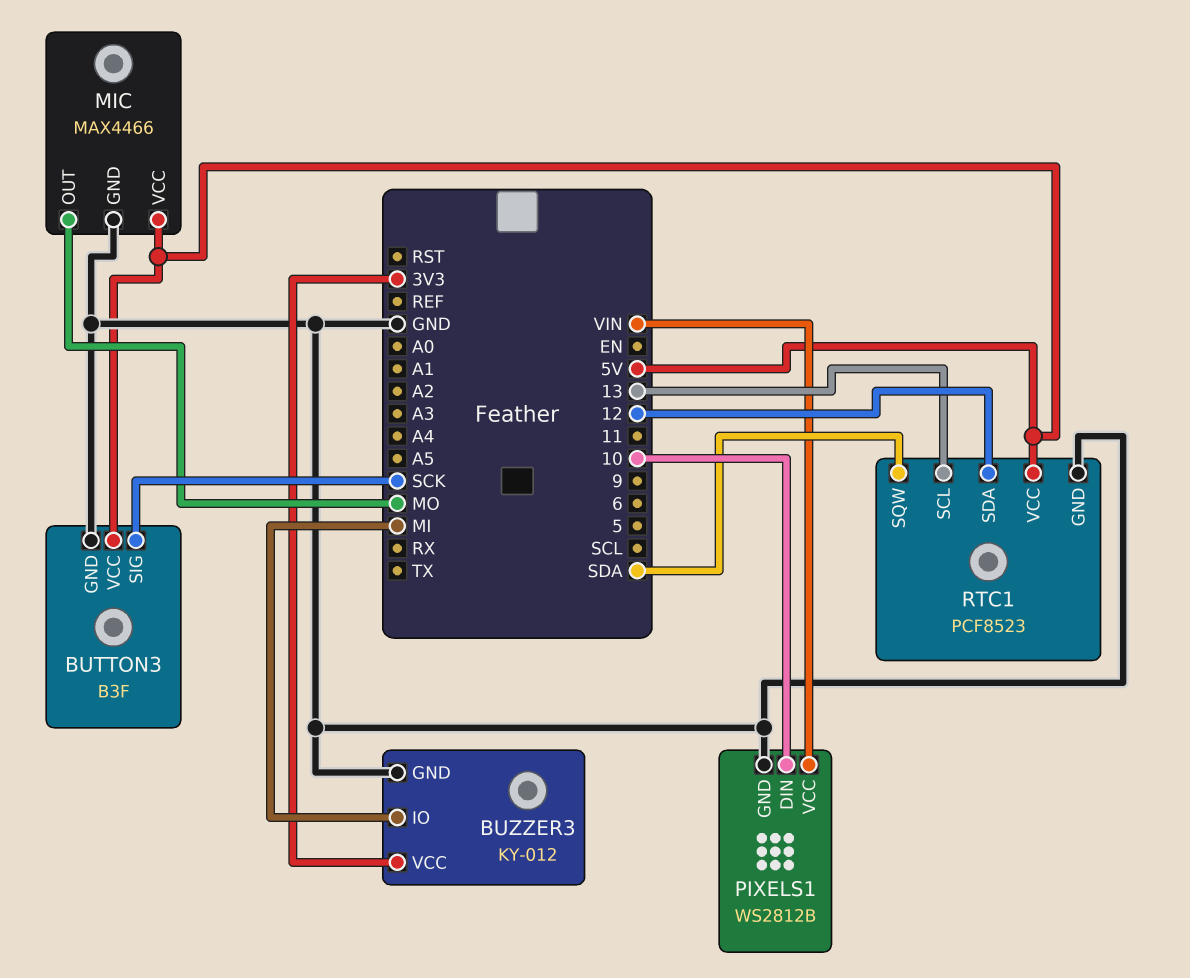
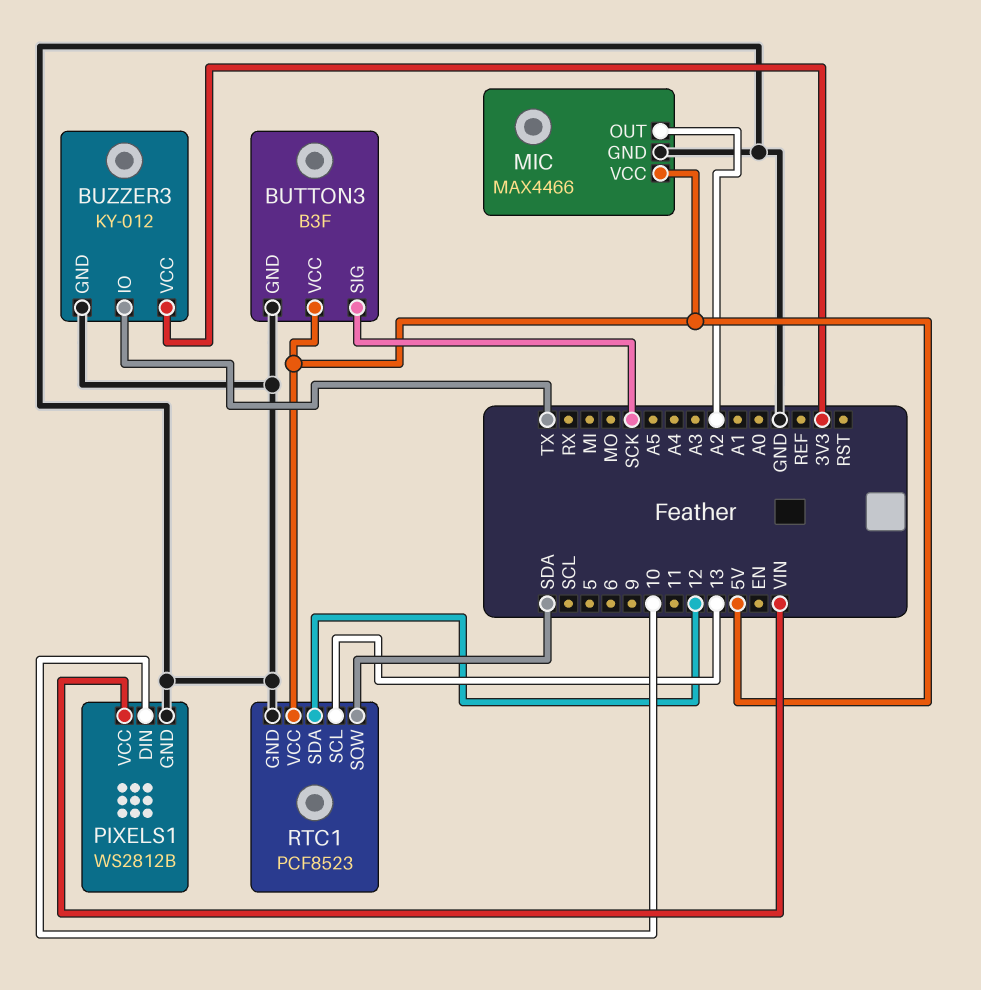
BUZZER3 pin IO: MI -> TX
MIC pin OUT: MO -> A2

